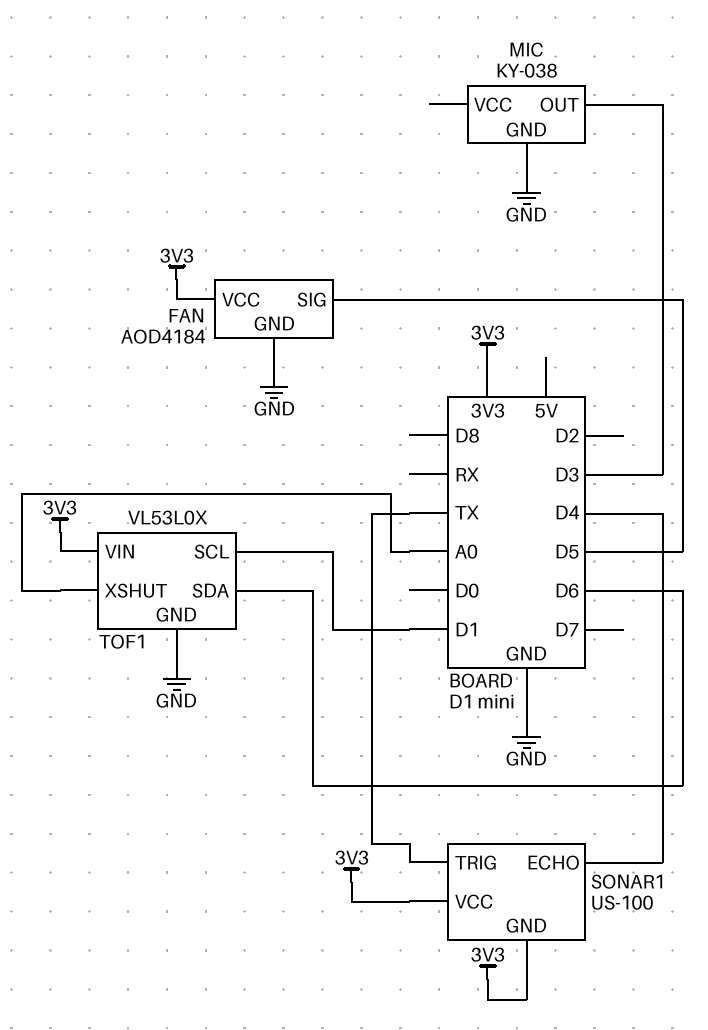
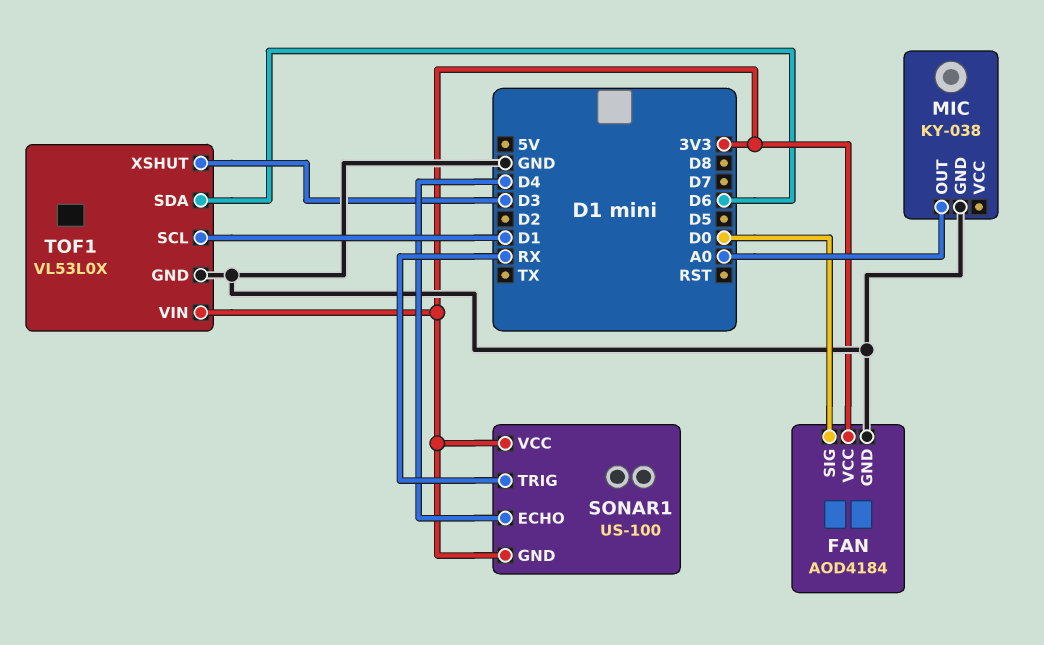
FAN pin SIG: D5 -> D0
MIC pin OUT: D3 -> A0
SONAR1 pin TRIG: TX -> RX
TOF1 pin XSHUT: A0 -> D3

